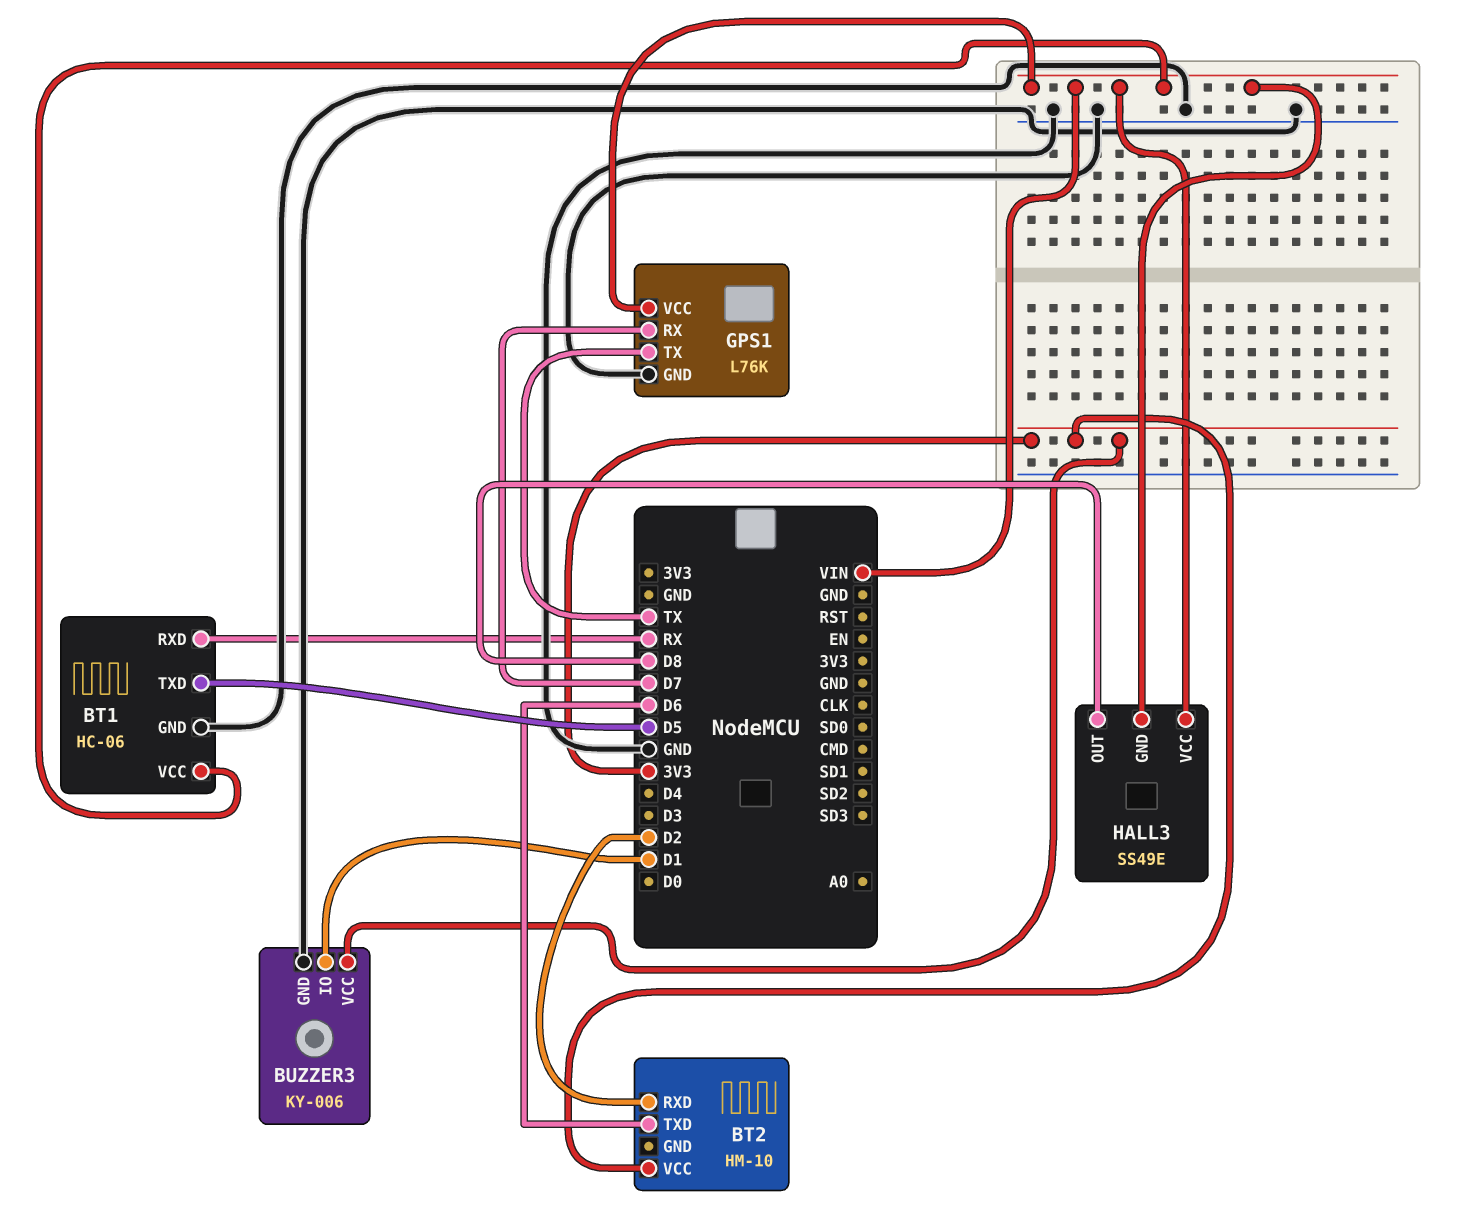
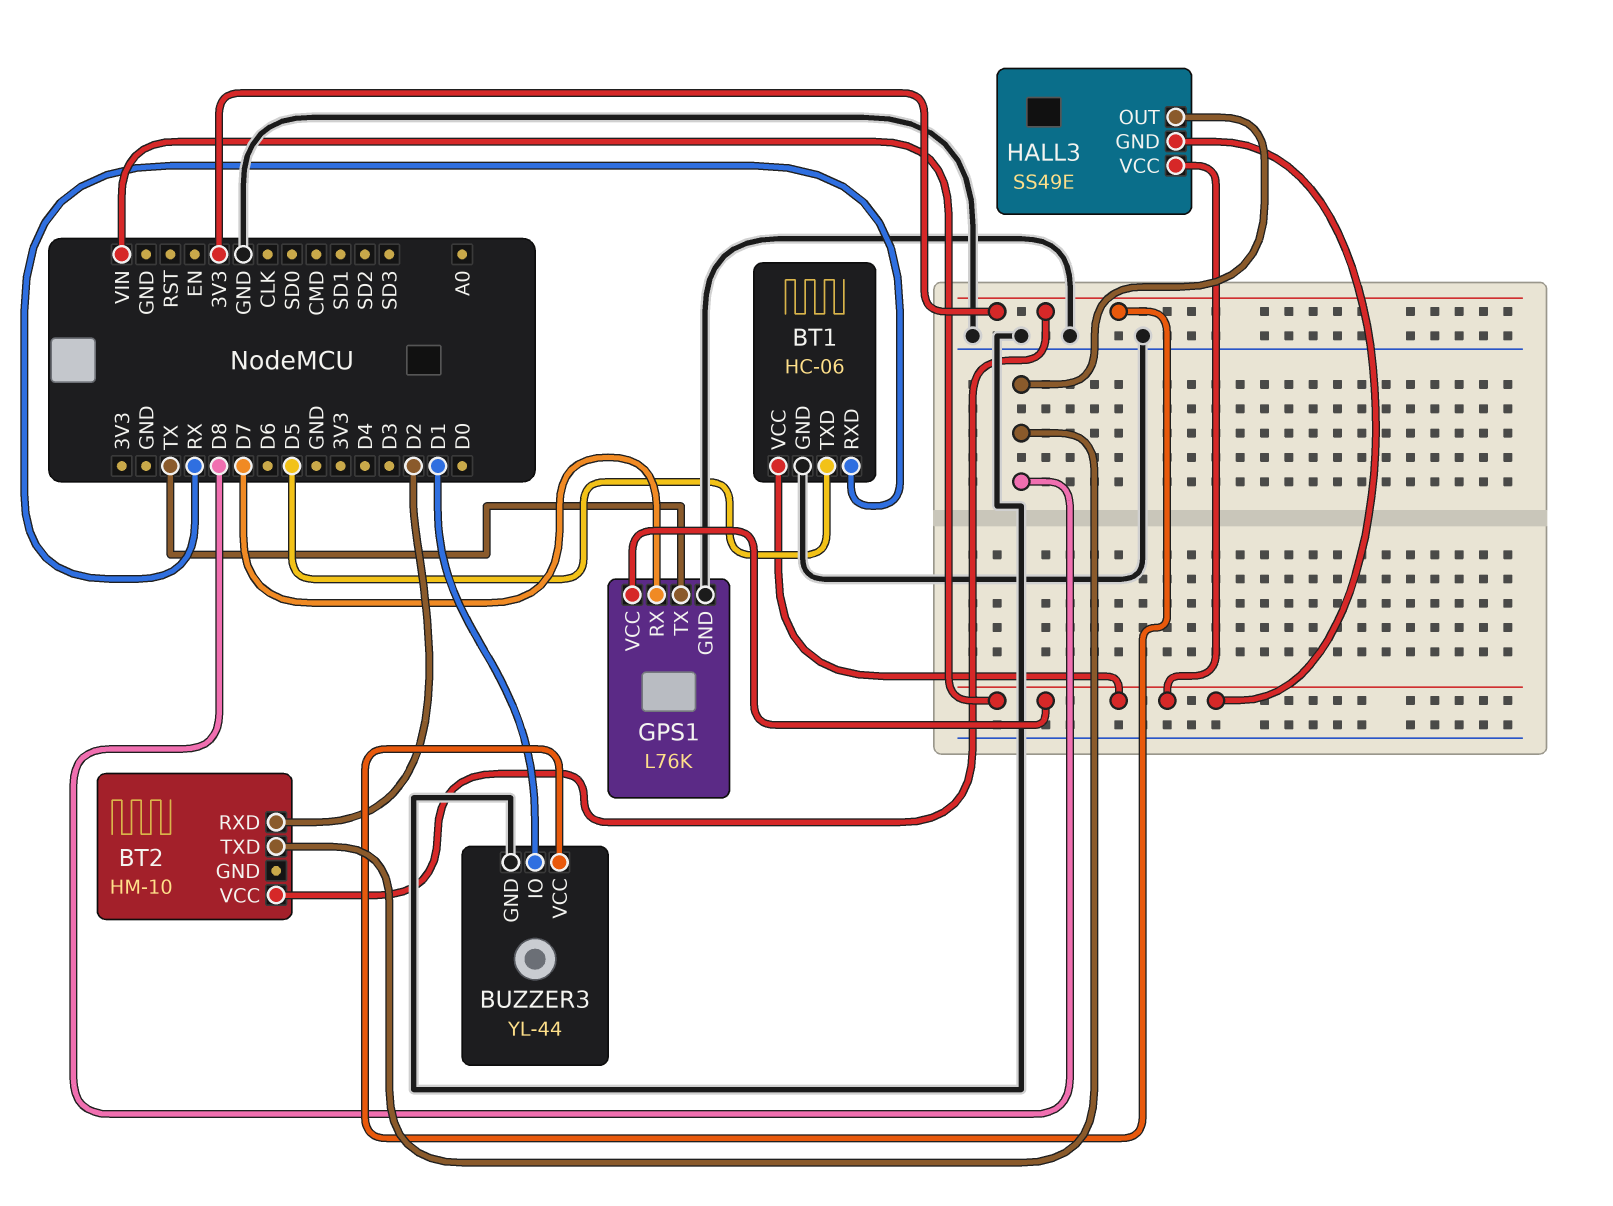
BT2 pin TXD: D6 -> D8
BUZZER3: KY-006 -> YL-44

